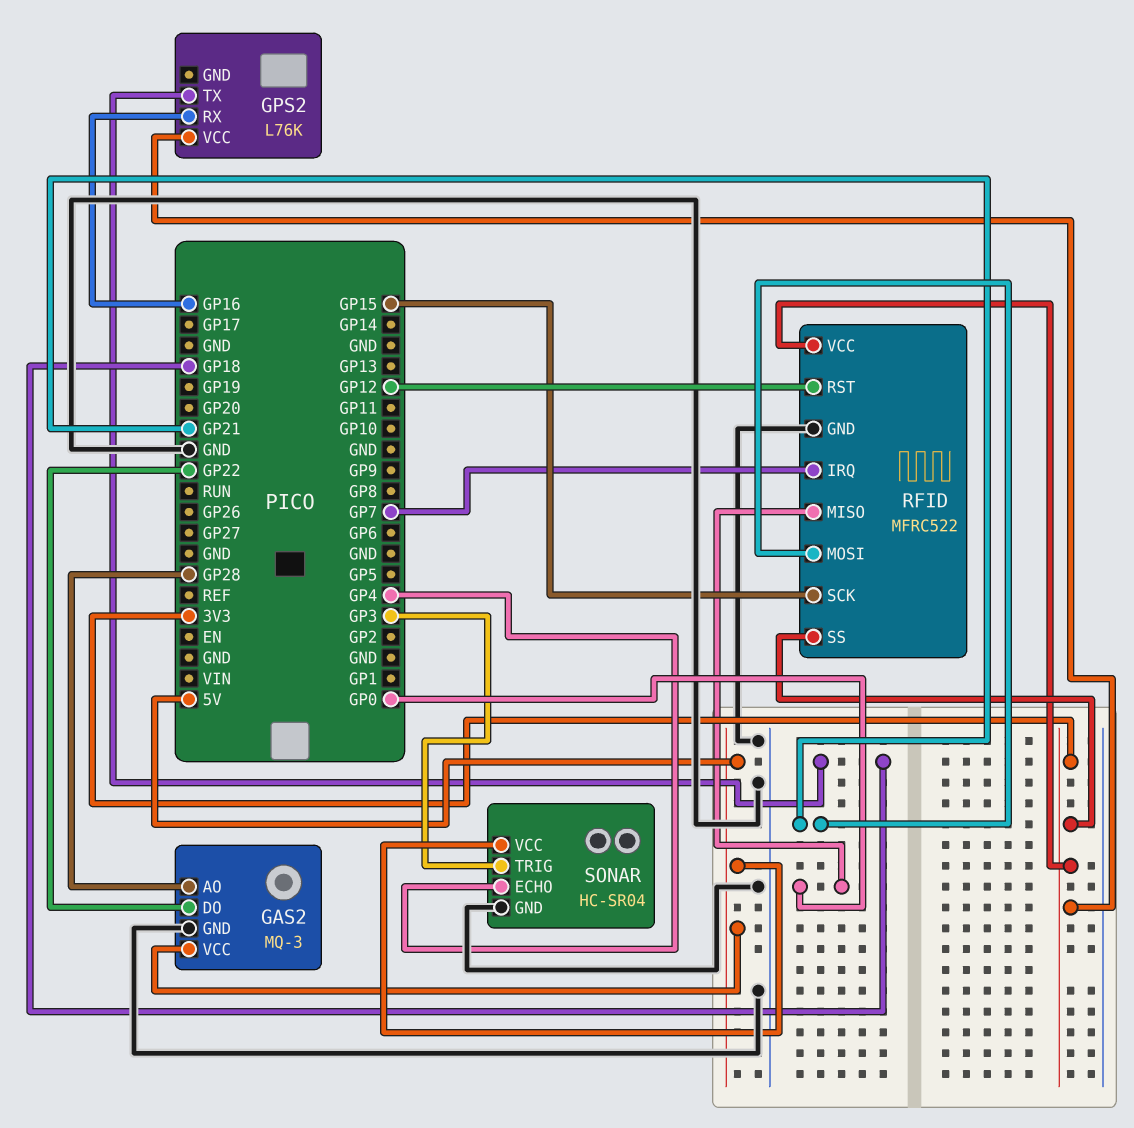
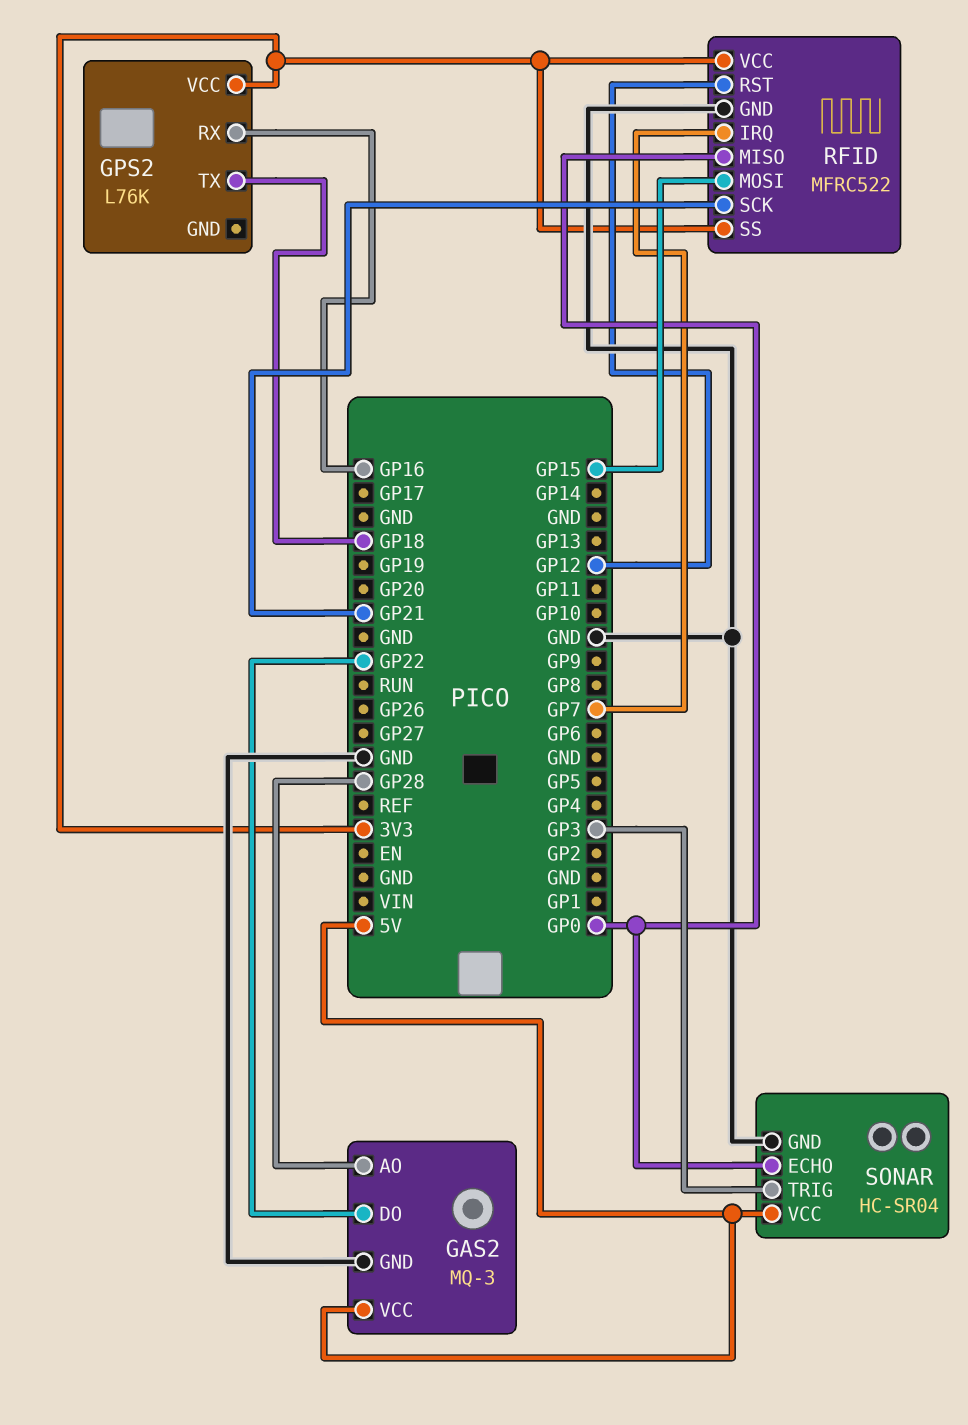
RFID pin MOSI: GP21 -> GP15
RFID pin SCK: GP15 -> GP21
SONAR pin ECHO: GP4 -> GP0

